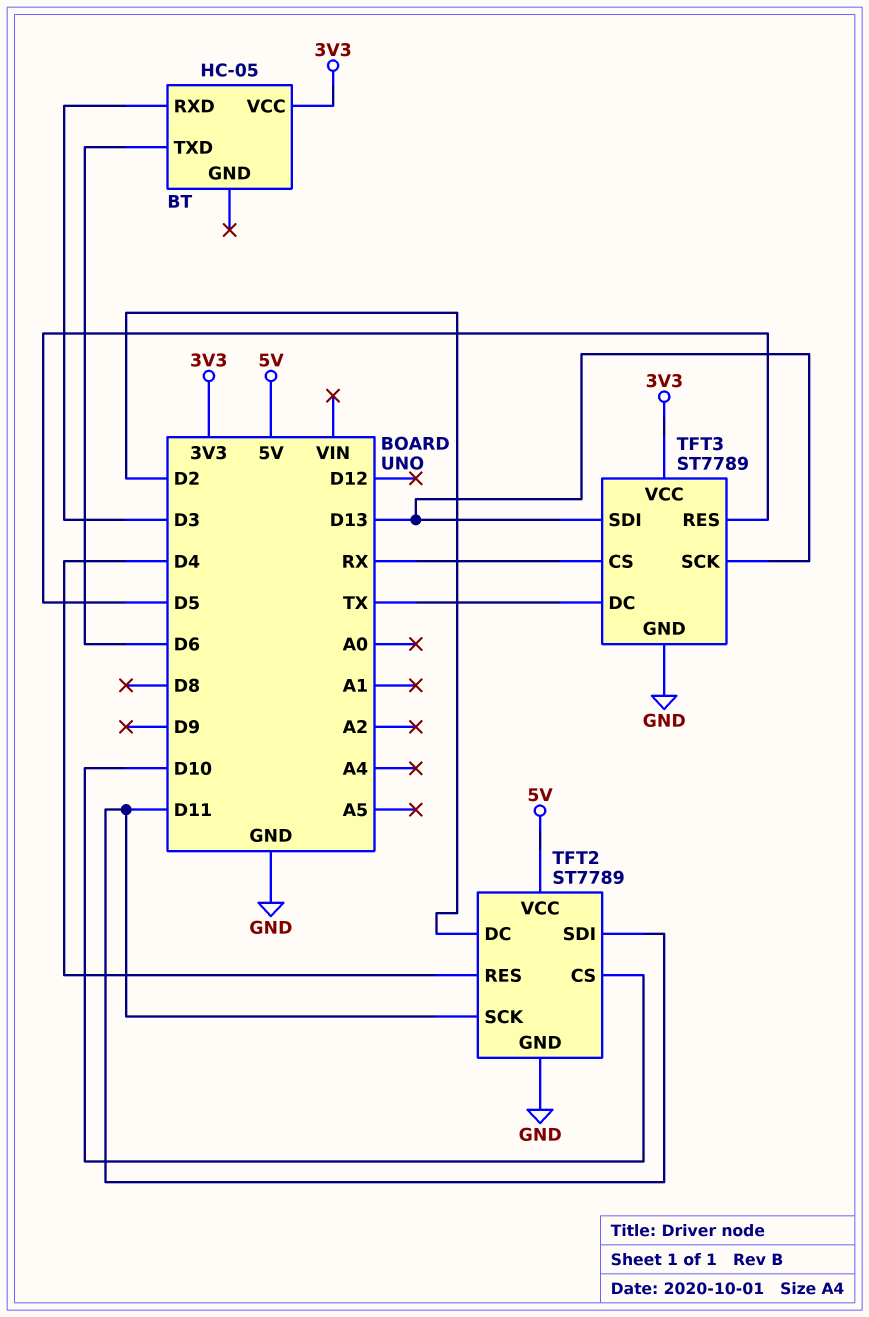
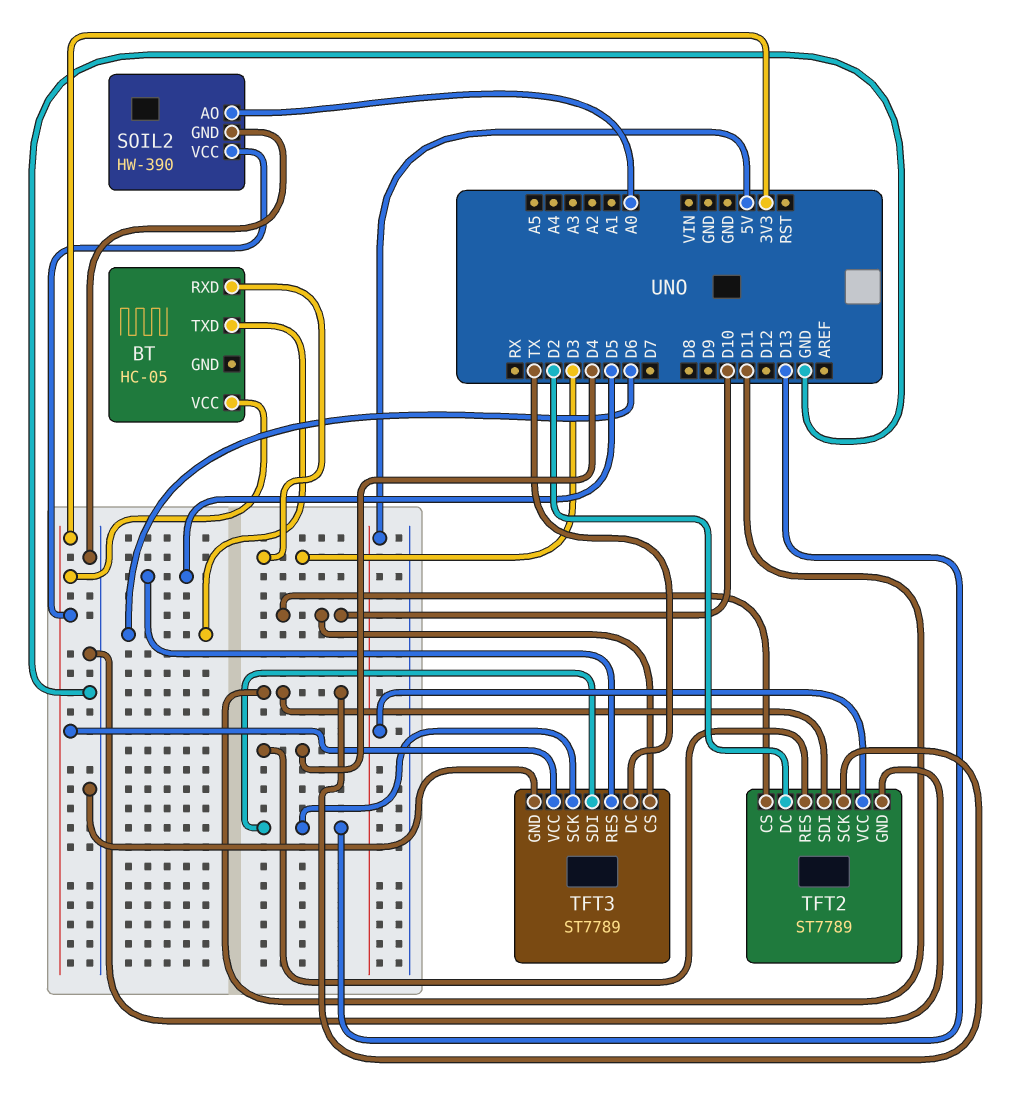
SOIL2: none -> HW-390
SOIL2 pin AO: none -> A0
SOIL2 pin GND: none -> GND
SOIL2 pin VCC: none -> 3V3
TFT3 pin CS: RX -> D10

